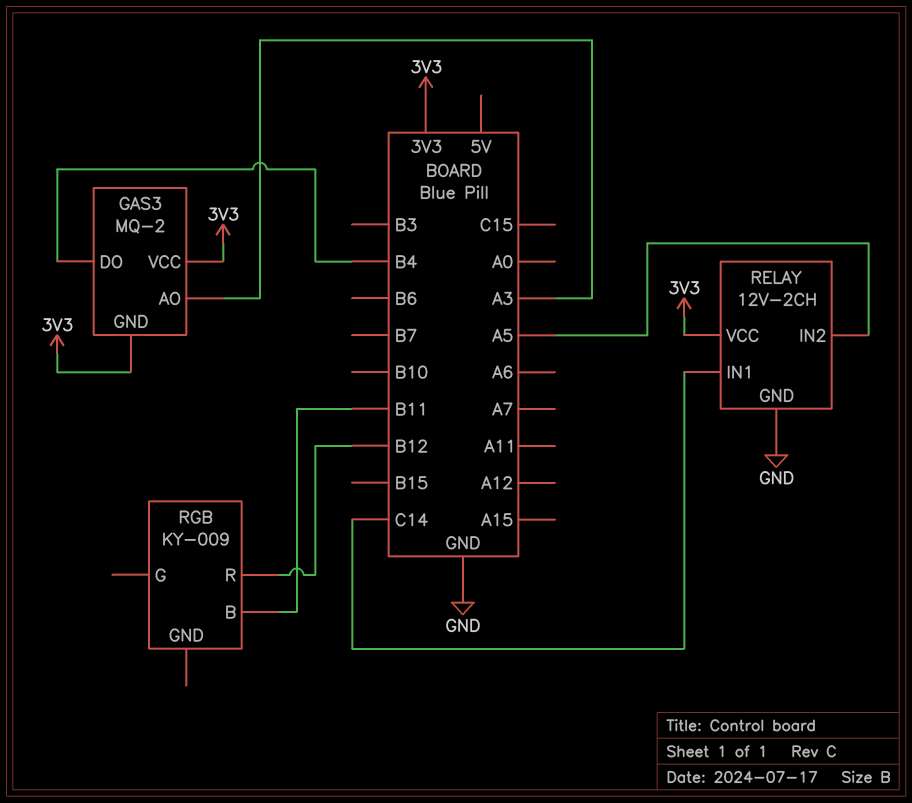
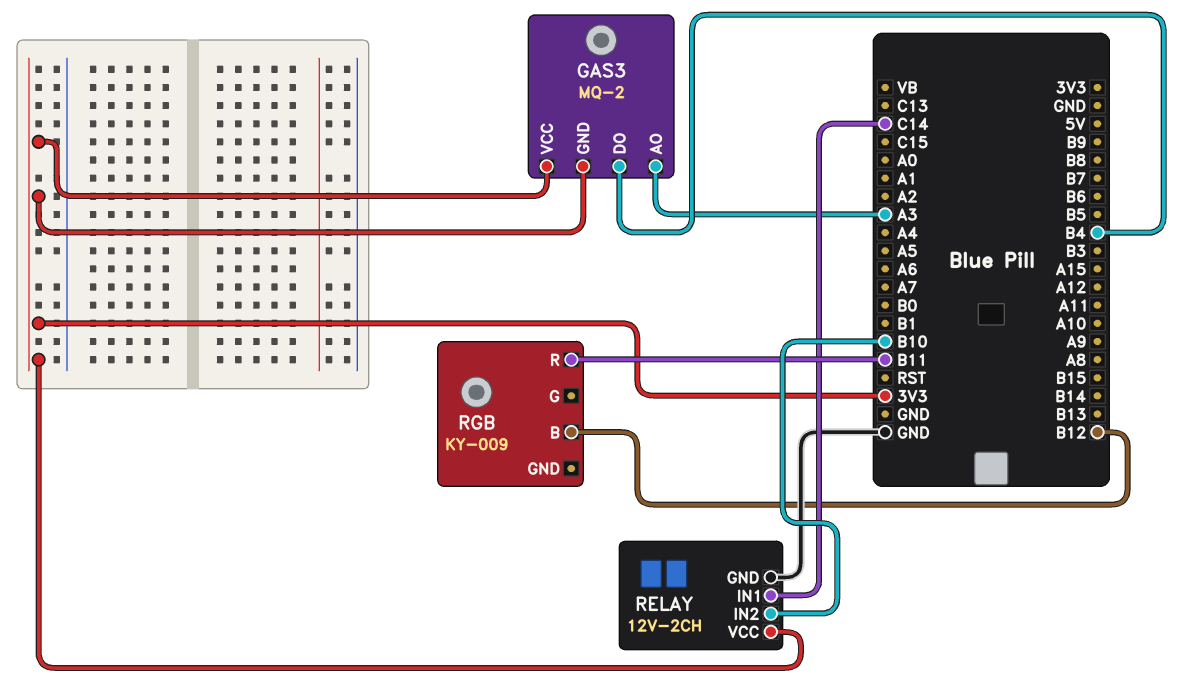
RELAY pin IN2: A5 -> B10
RGB pin B: B11 -> B12
RGB pin R: B12 -> B11

